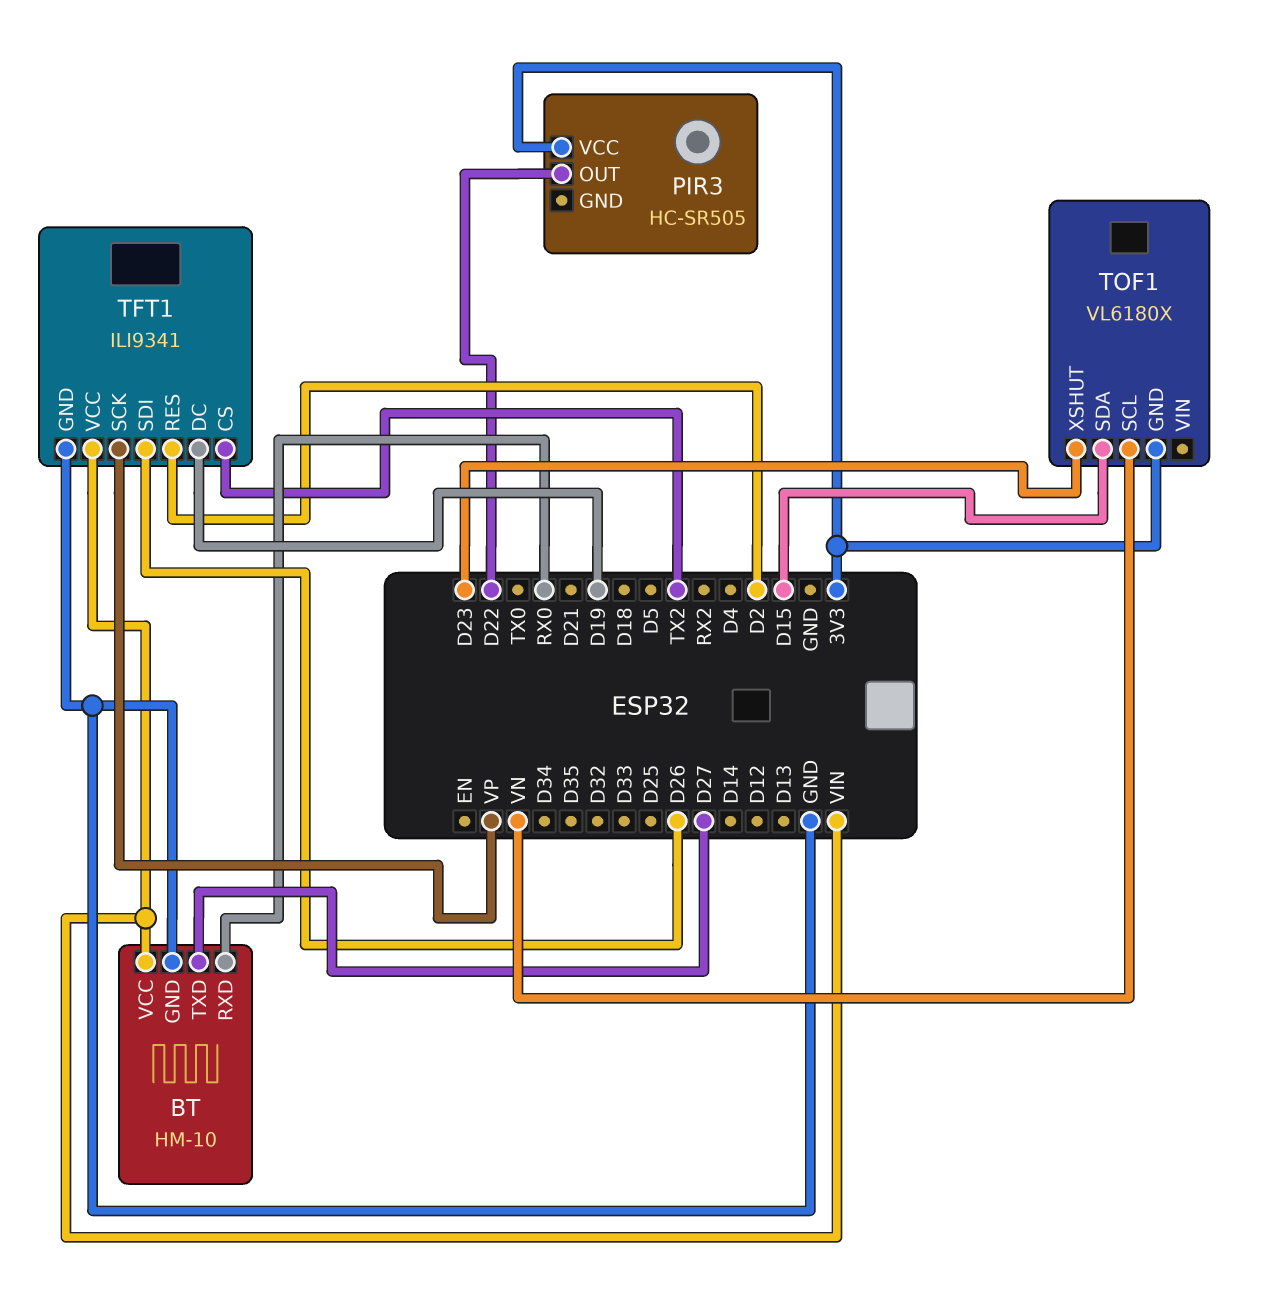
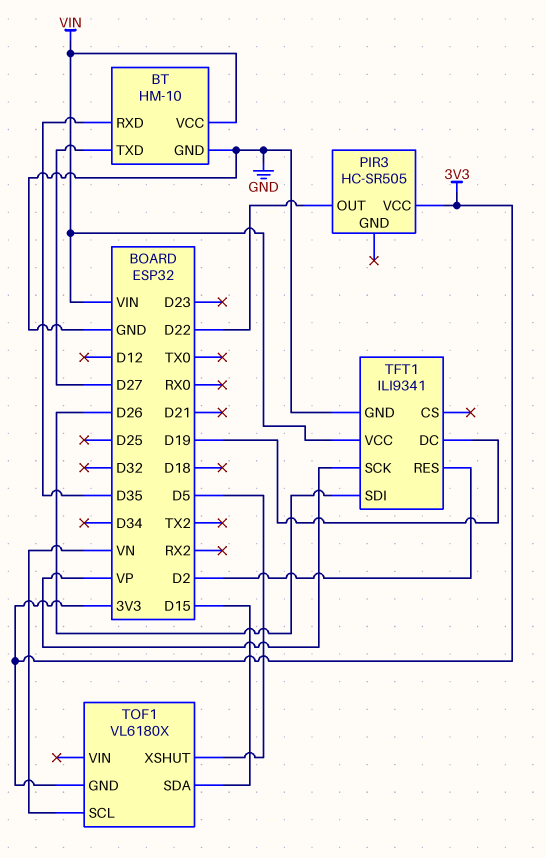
BT pin RXD: RX0 -> D35
TFT1 pin CS: TX2 -> none
TOF1 pin XSHUT: D23 -> D5

